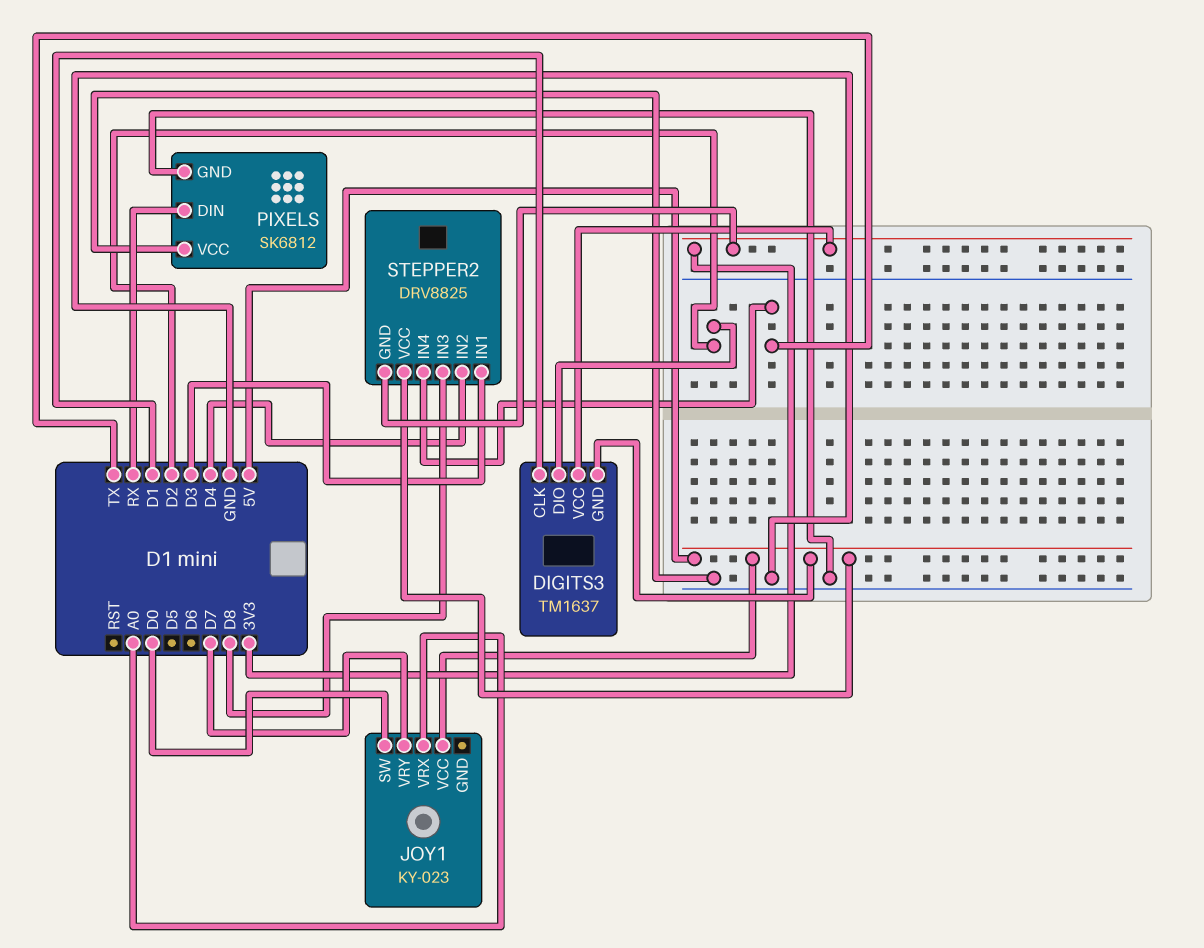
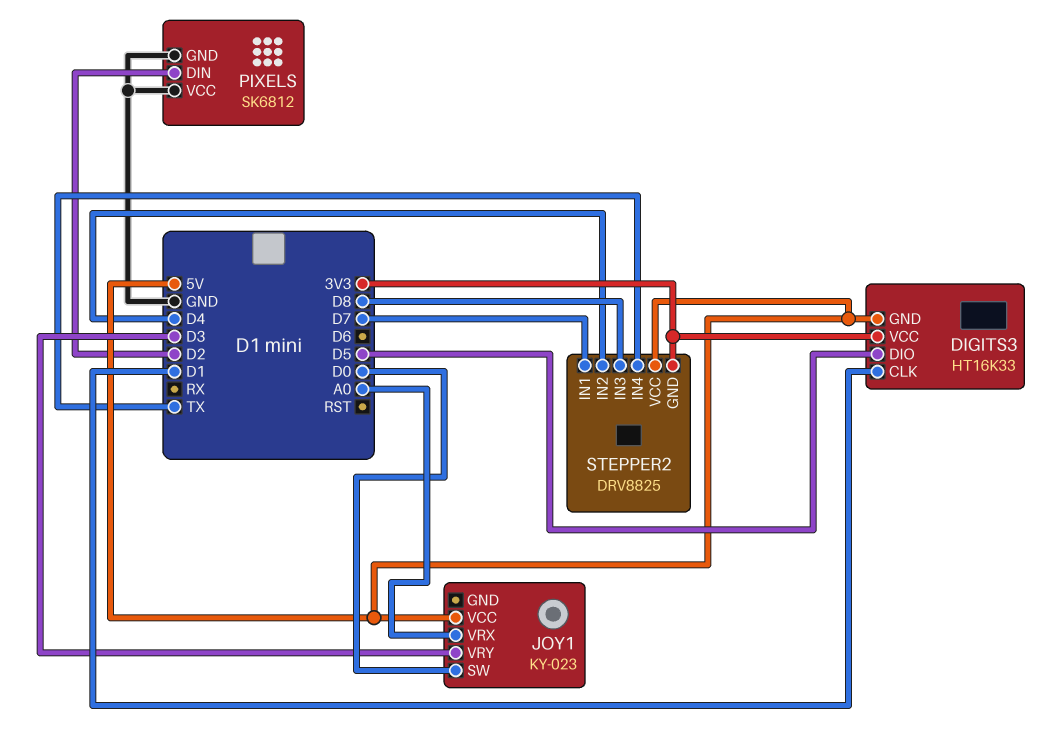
DIGITS3: TM1637 -> HT16K33
DIGITS3 pin DIO: D2 -> D5
JOY1 pin VRY: D7 -> D3
PIXELS pin DIN: RX -> D2
STEPPER2 pin IN1: D3 -> D7

